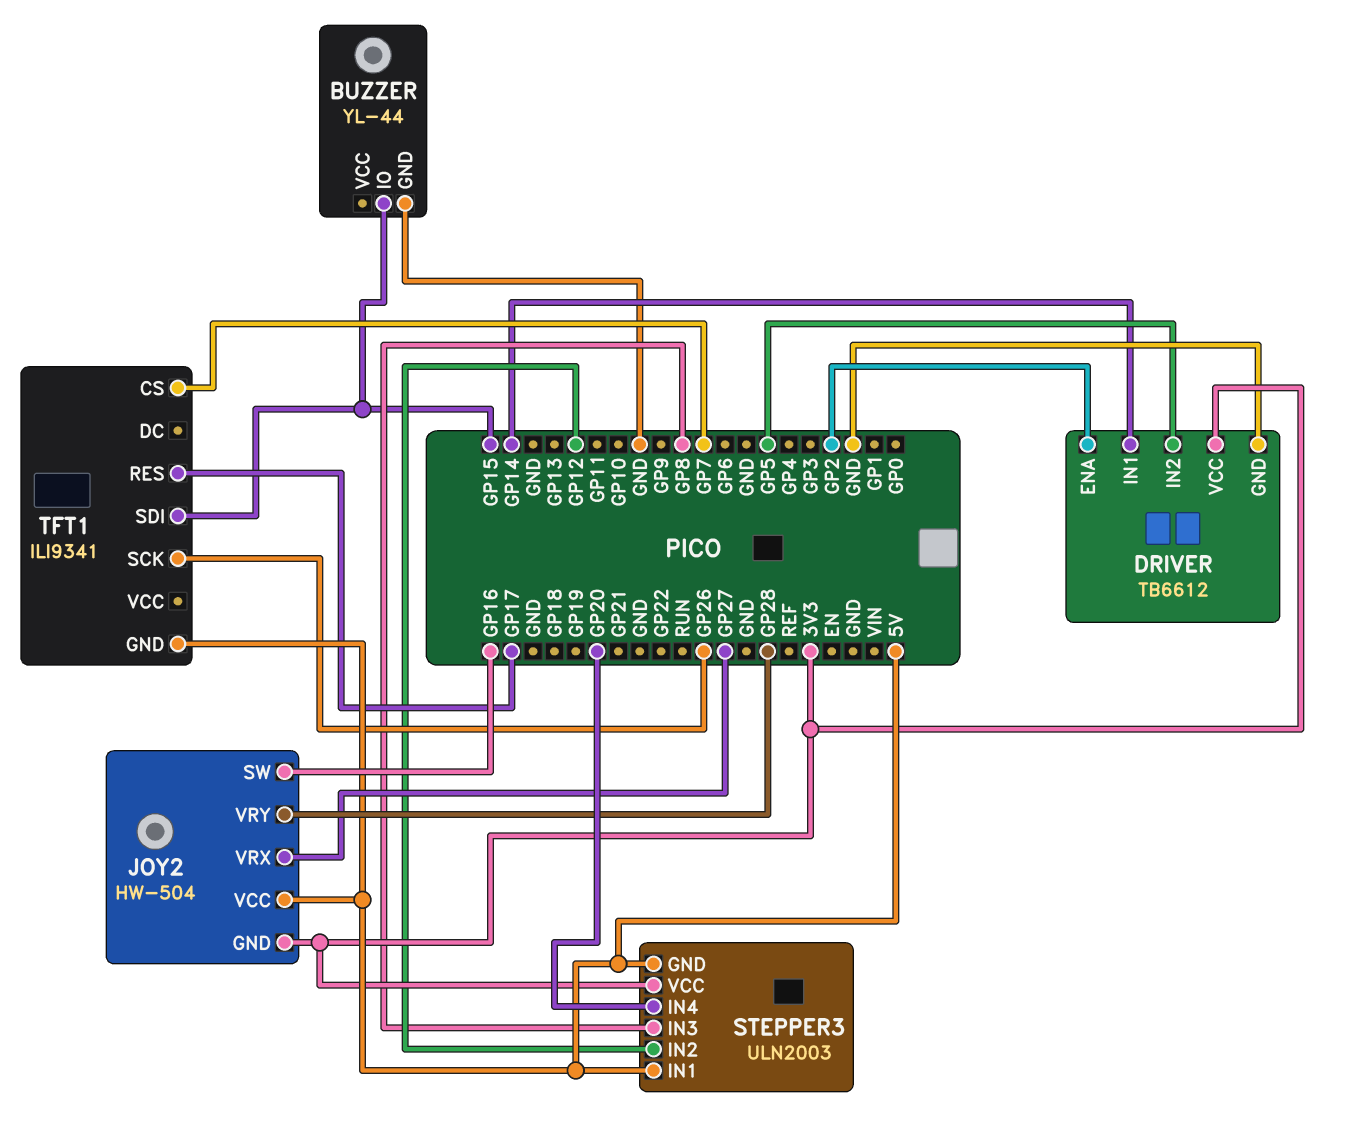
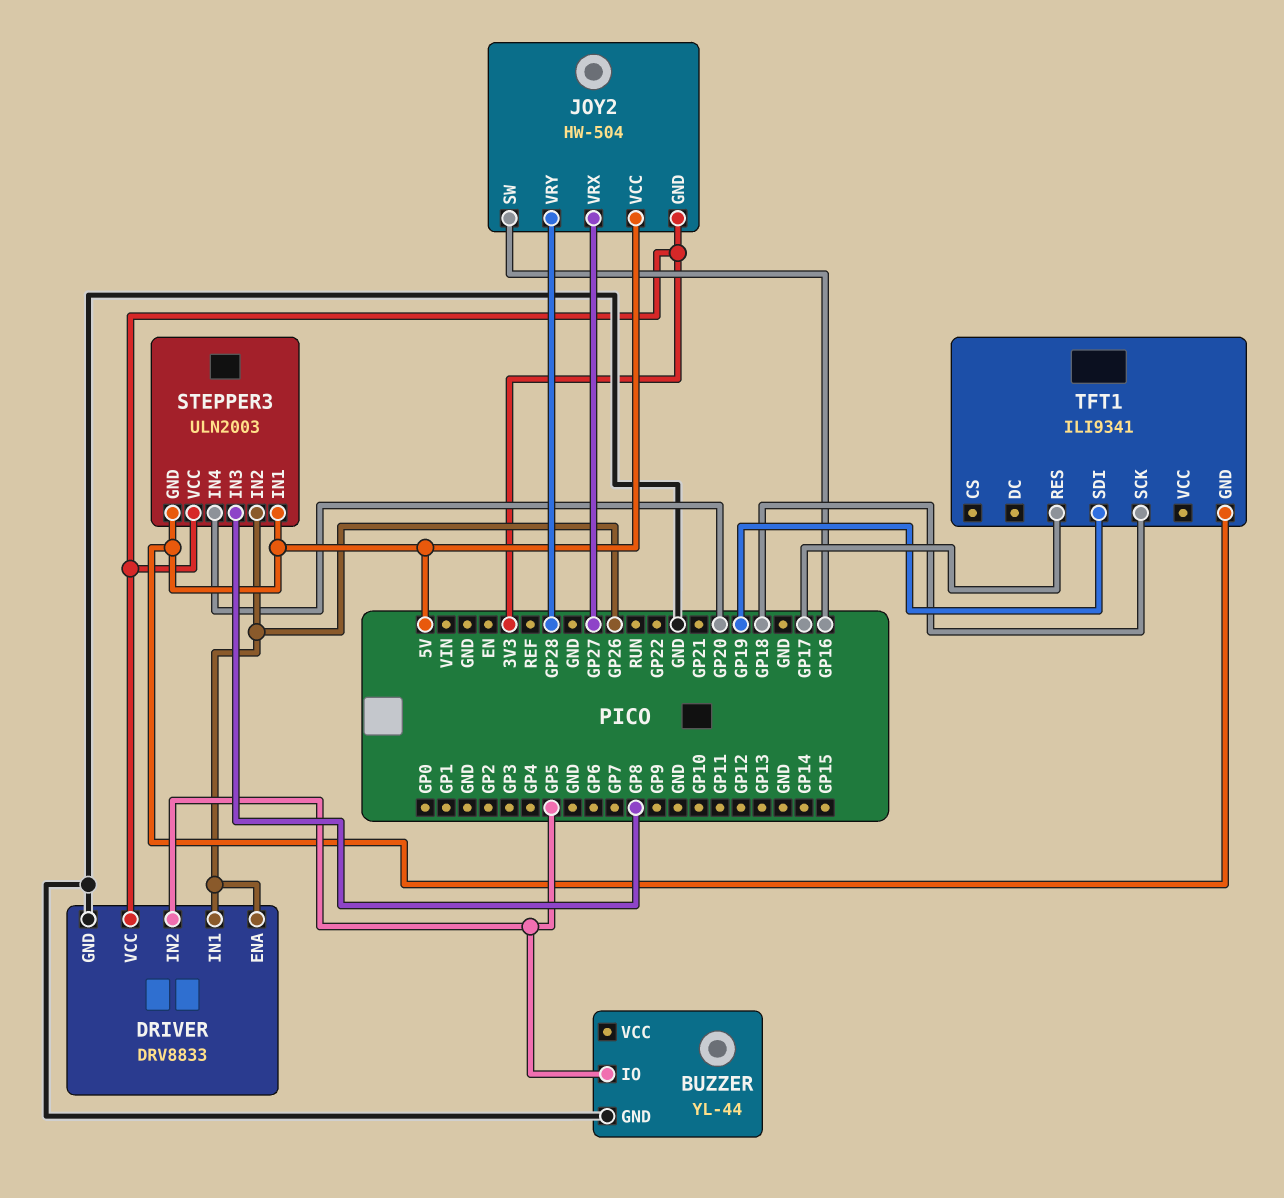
BUZZER pin IO: GP15 -> GP5
DRIVER: TB6612 -> DRV8833
DRIVER pin ENA: GP2 -> GP26
DRIVER pin IN1: GP14 -> GP26
STEPPER3 pin IN2: GP12 -> GP26
TFT1 pin CS: GP7 -> none
TFT1 pin SCK: GP26 -> GP18
TFT1 pin SDI: GP15 -> GP19

